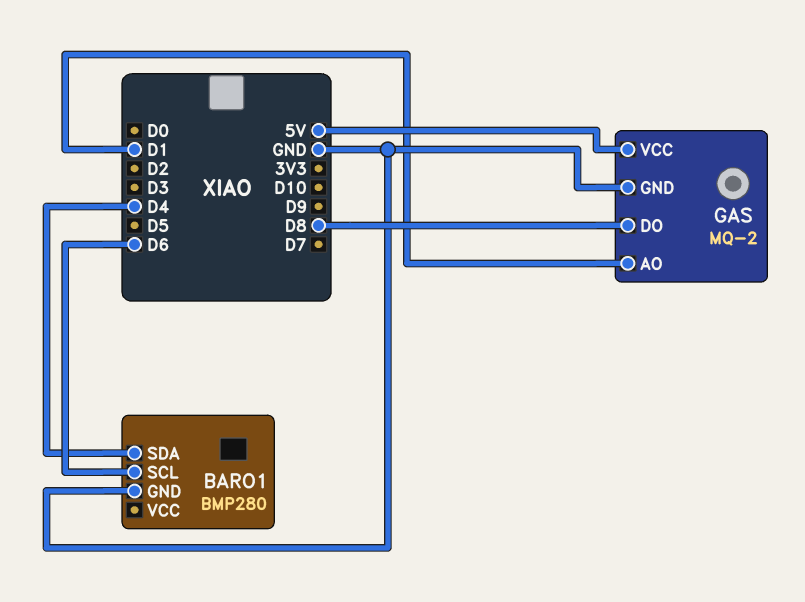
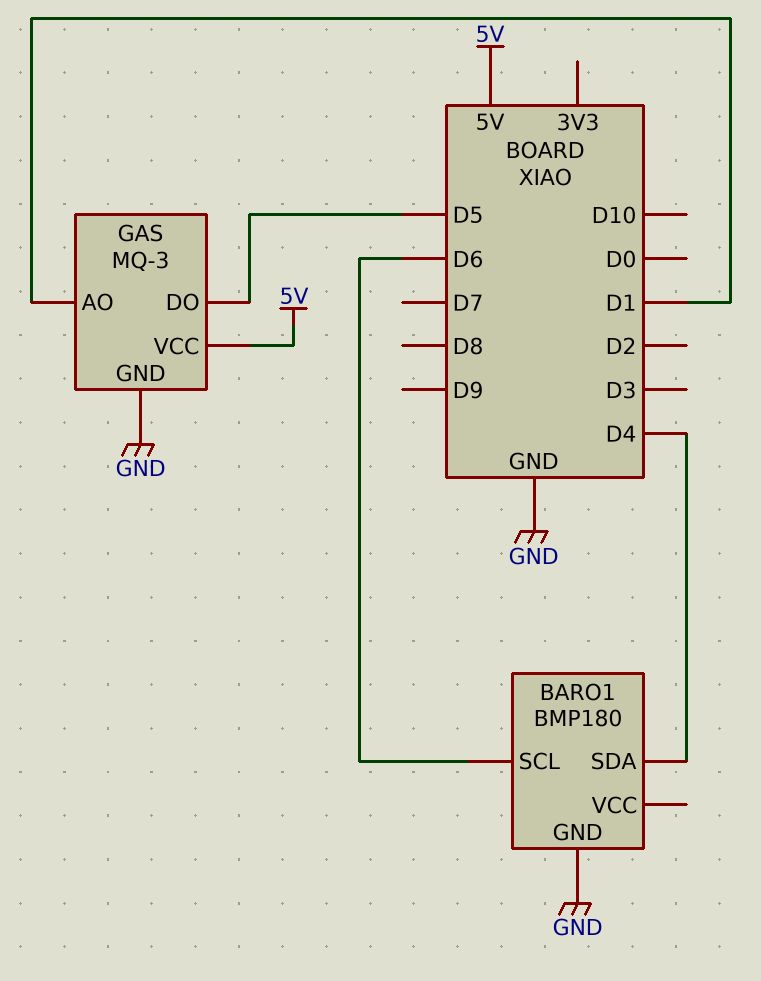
BARO1: BMP280 -> BMP180
GAS: MQ-2 -> MQ-3
GAS pin DO: D8 -> D5

